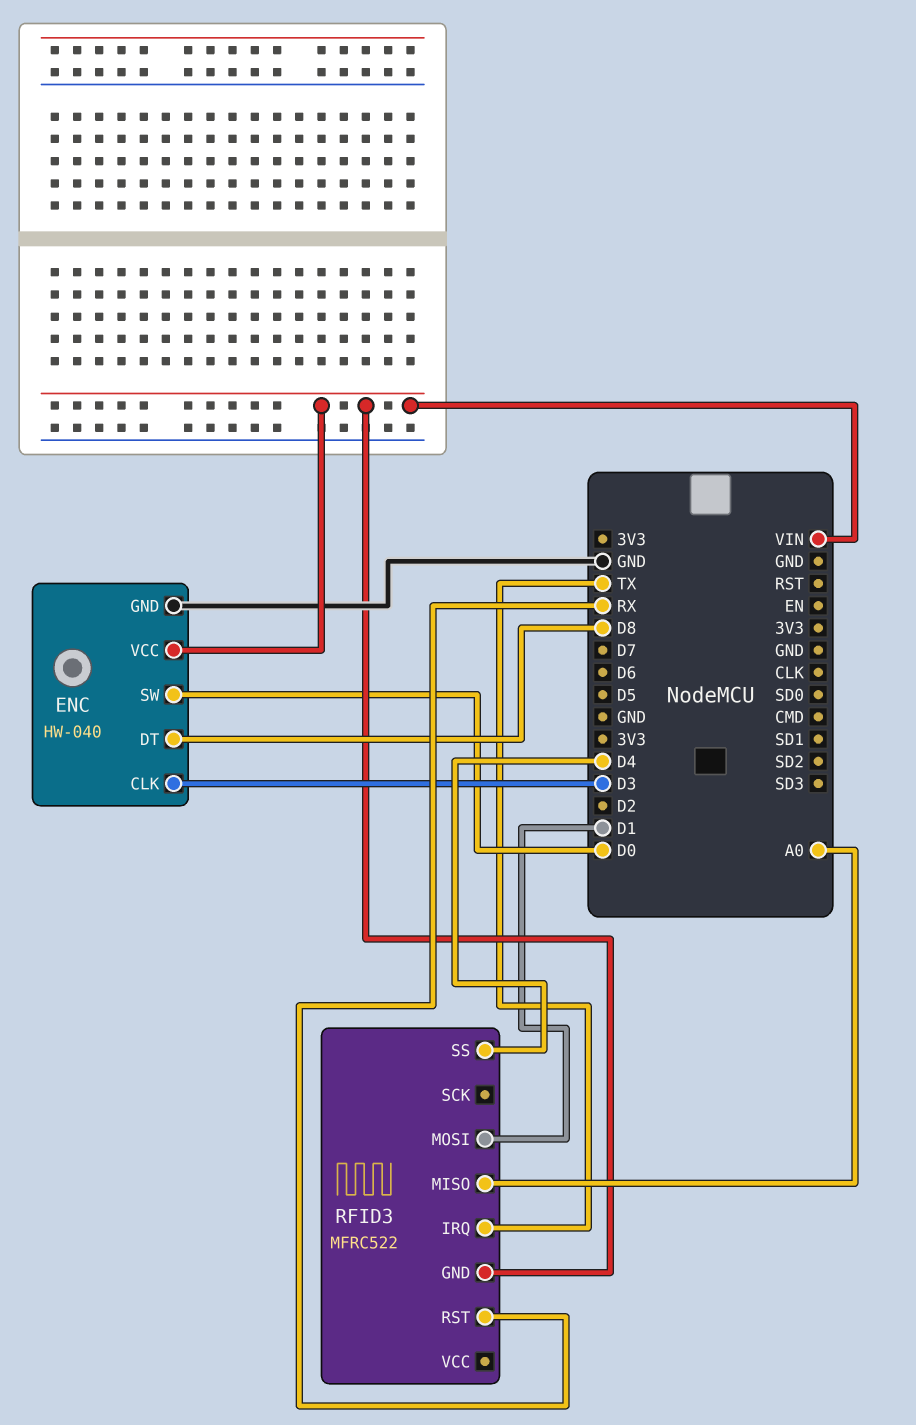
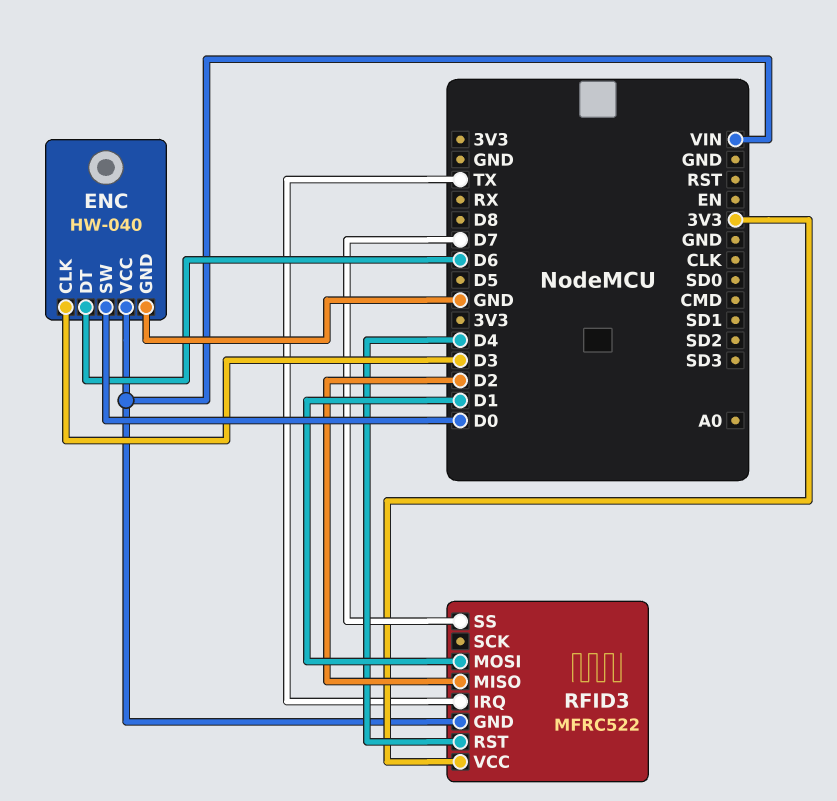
ENC pin DT: D8 -> D6
RFID3 pin MISO: A0 -> D2
RFID3 pin RST: RX -> D4
RFID3 pin SS: D4 -> D7
RFID3 pin VCC: none -> 3V3

